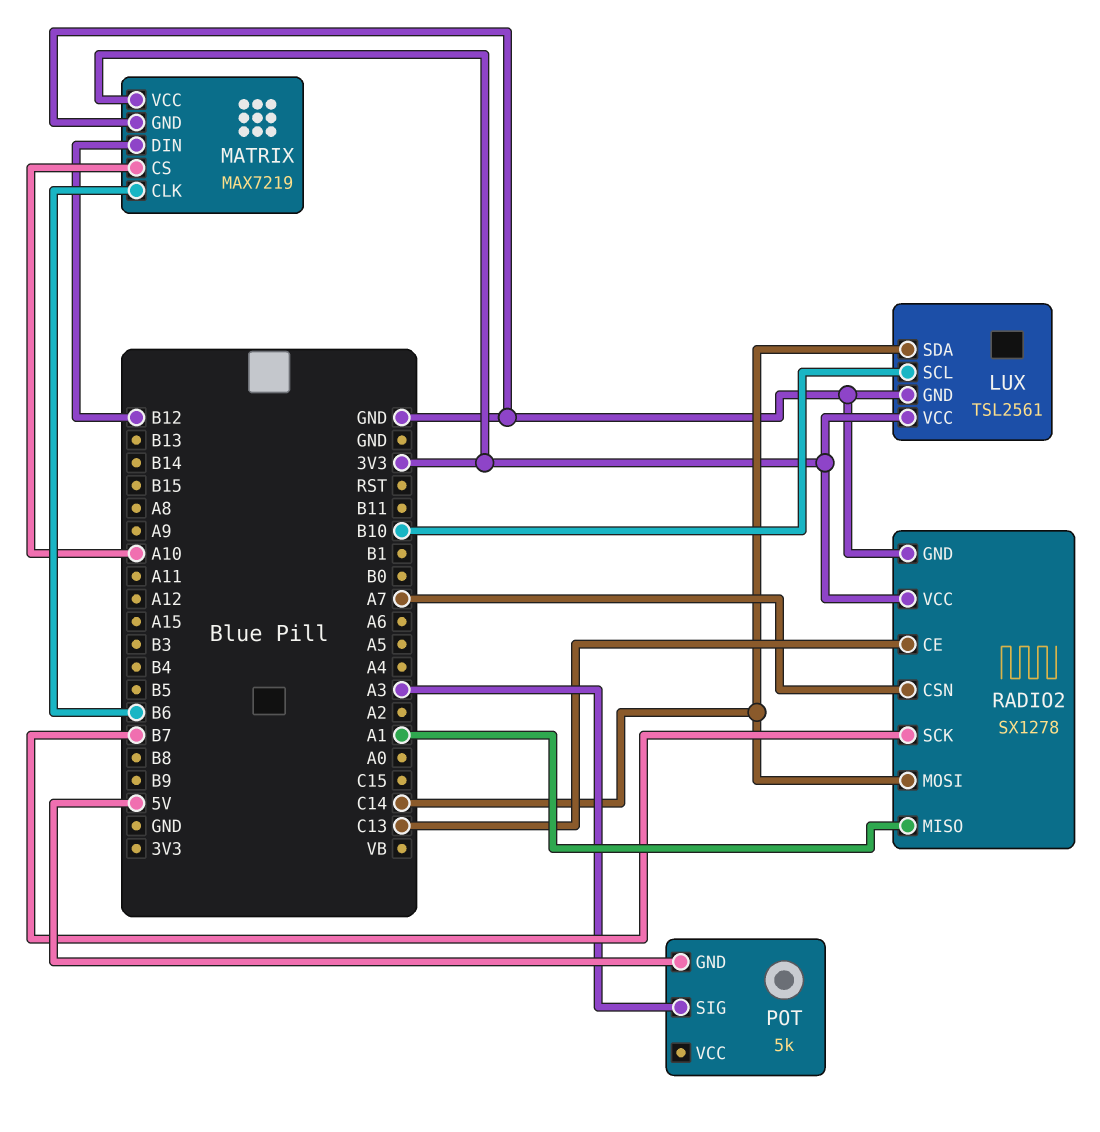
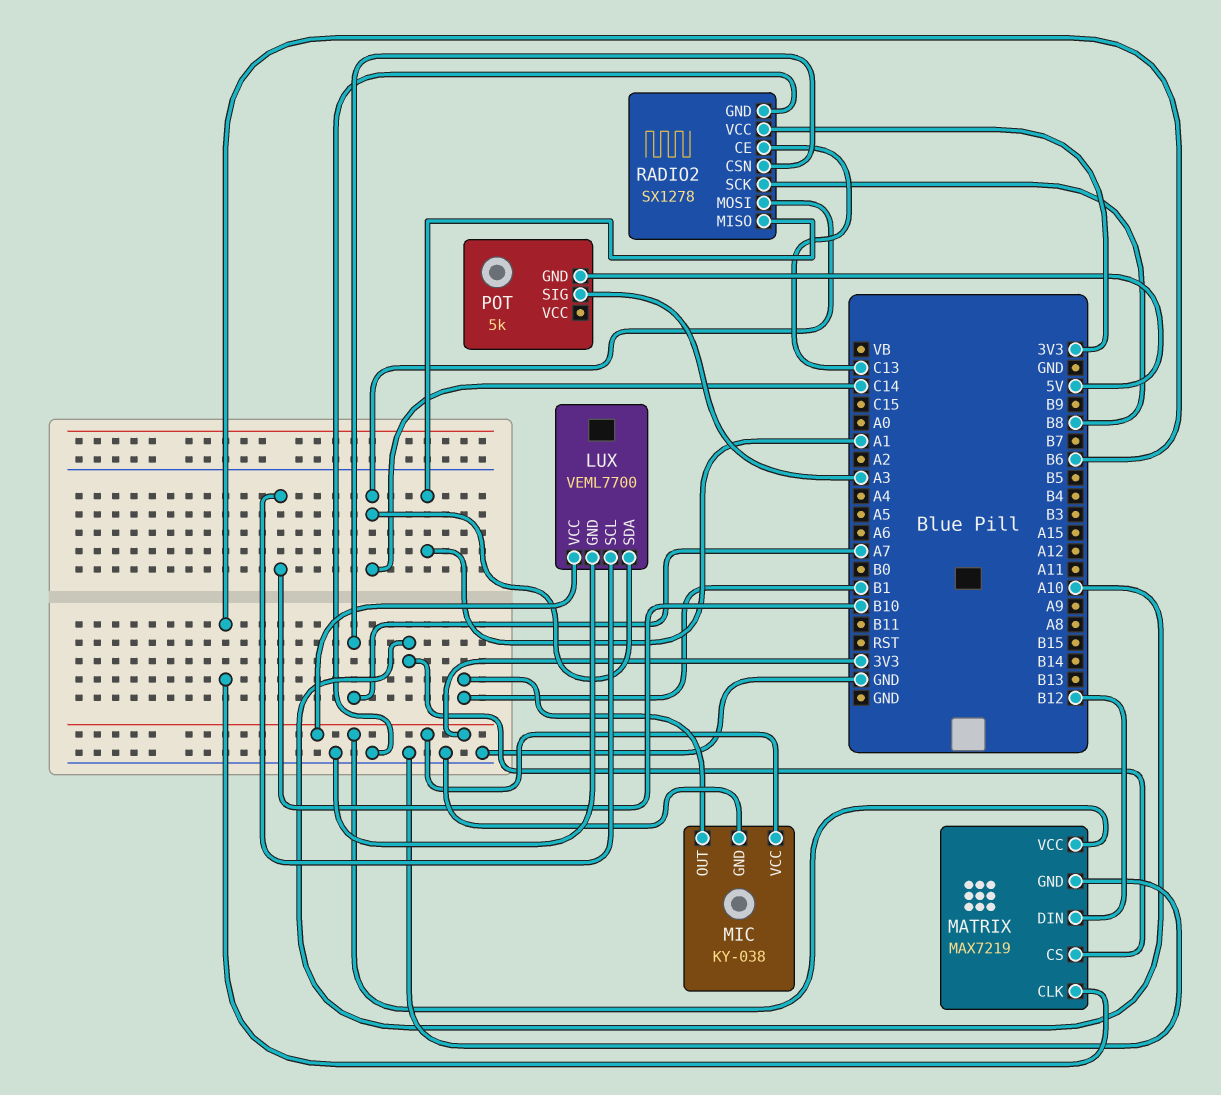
LUX: TSL2561 -> VEML7700
MIC: none -> KY-038
MIC pin GND: none -> GND
MIC pin OUT: none -> B1
MIC pin VCC: none -> 3V3
RADIO2 pin SCK: B7 -> B8

